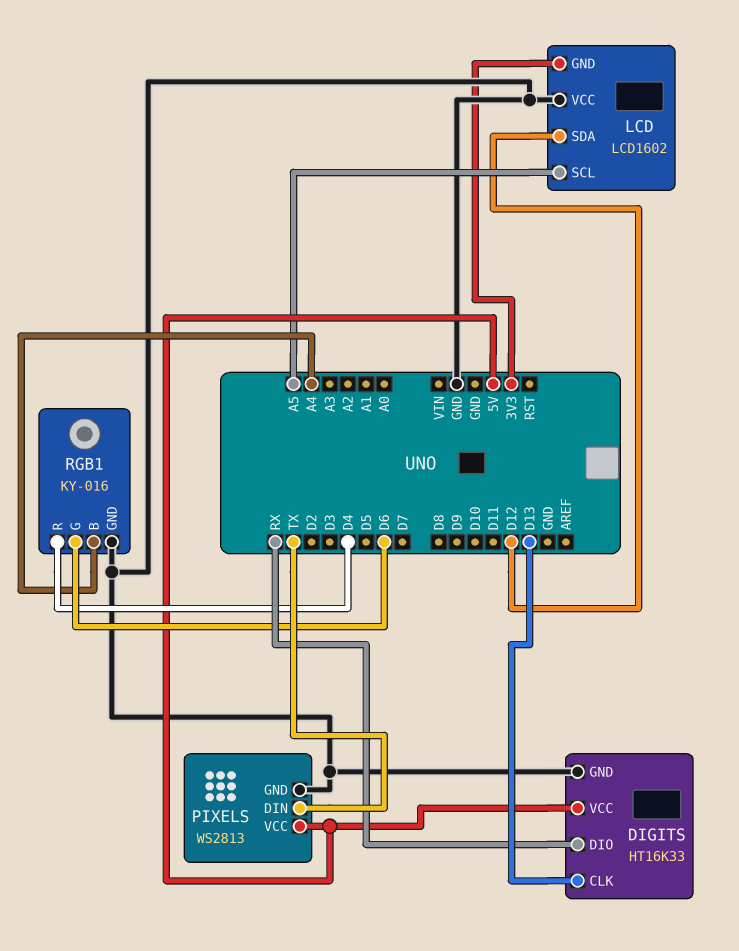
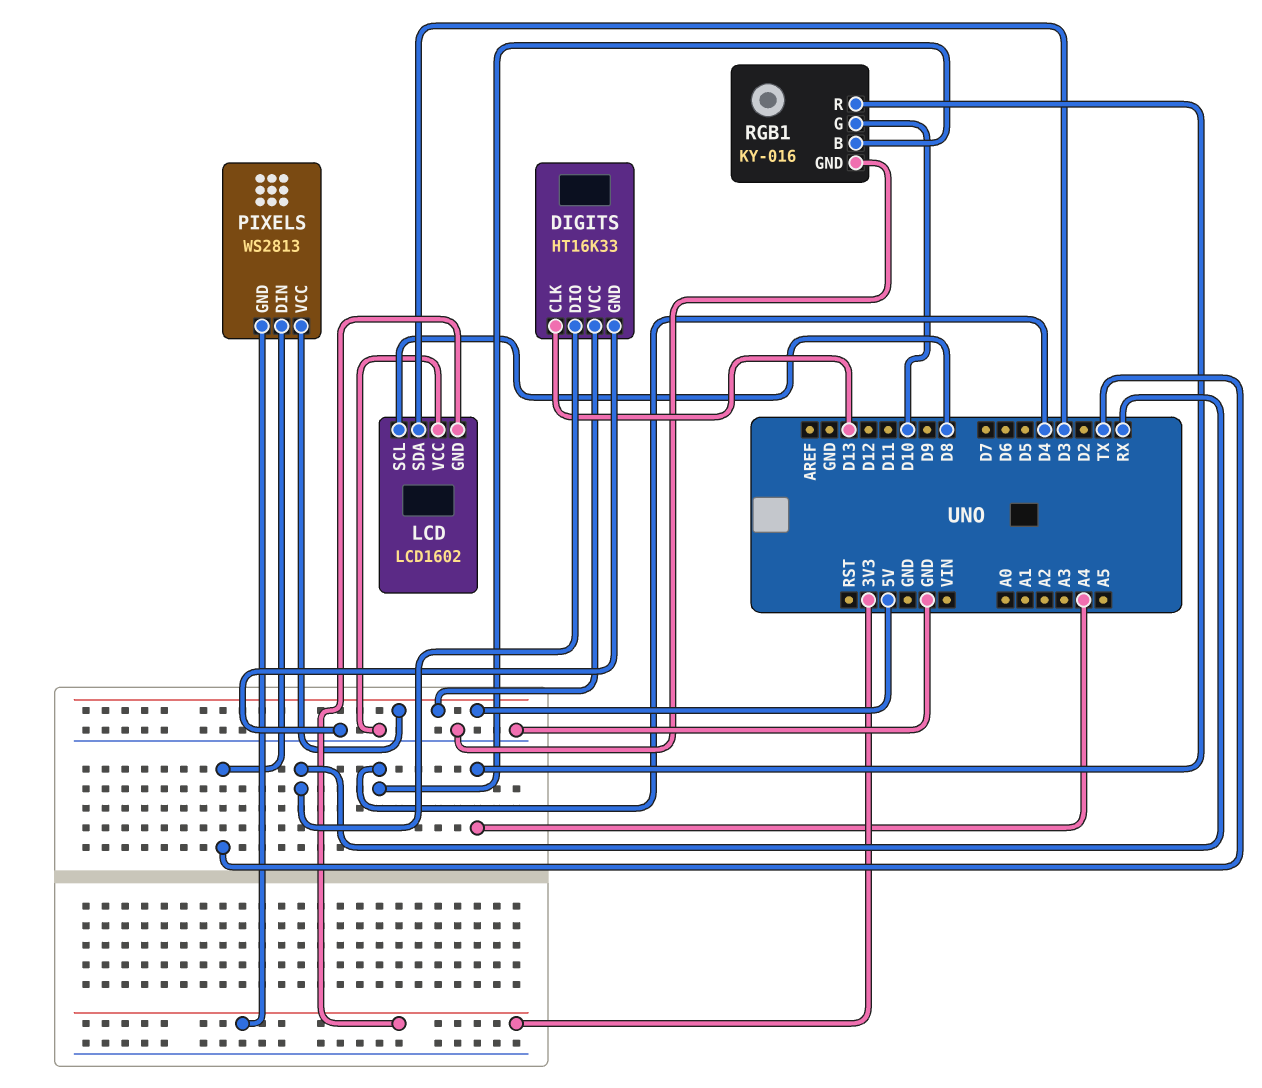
LCD pin SCL: A5 -> D8
LCD pin SDA: D12 -> D3
PIXELS pin GND: GND -> 3V3
RGB1 pin B: A4 -> D4
RGB1 pin G: D6 -> D10
RGB1 pin R: D4 -> A4

